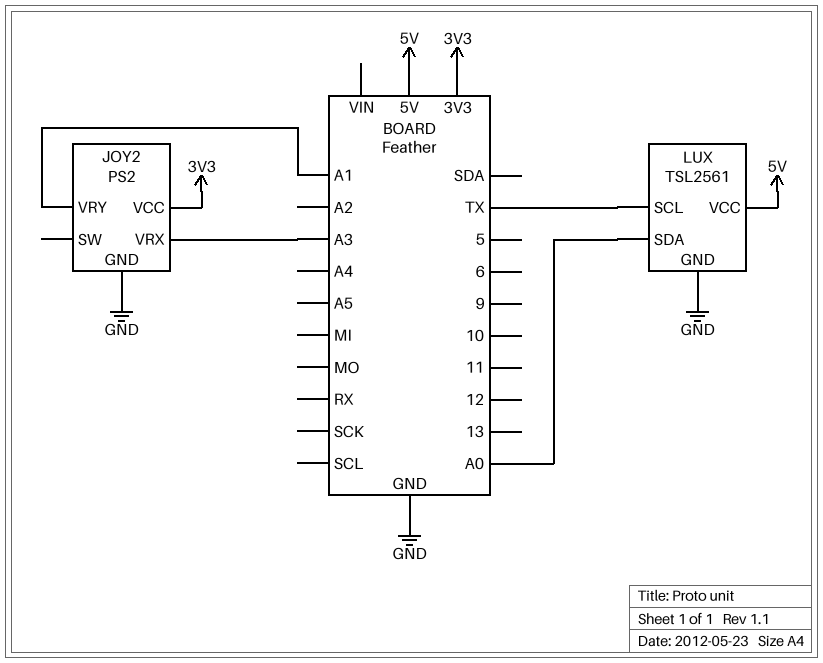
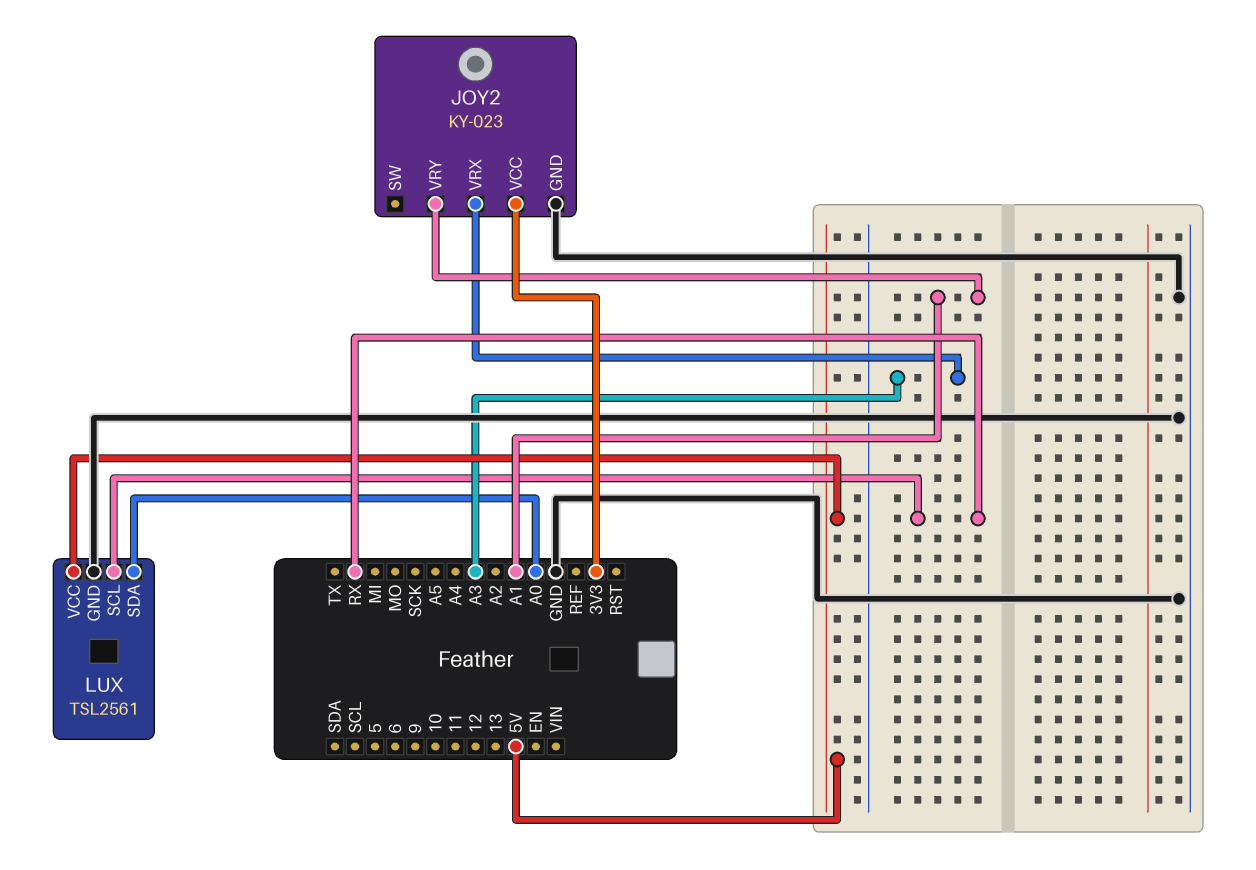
JOY2: PS2 -> KY-023
LUX pin SCL: TX -> RX

